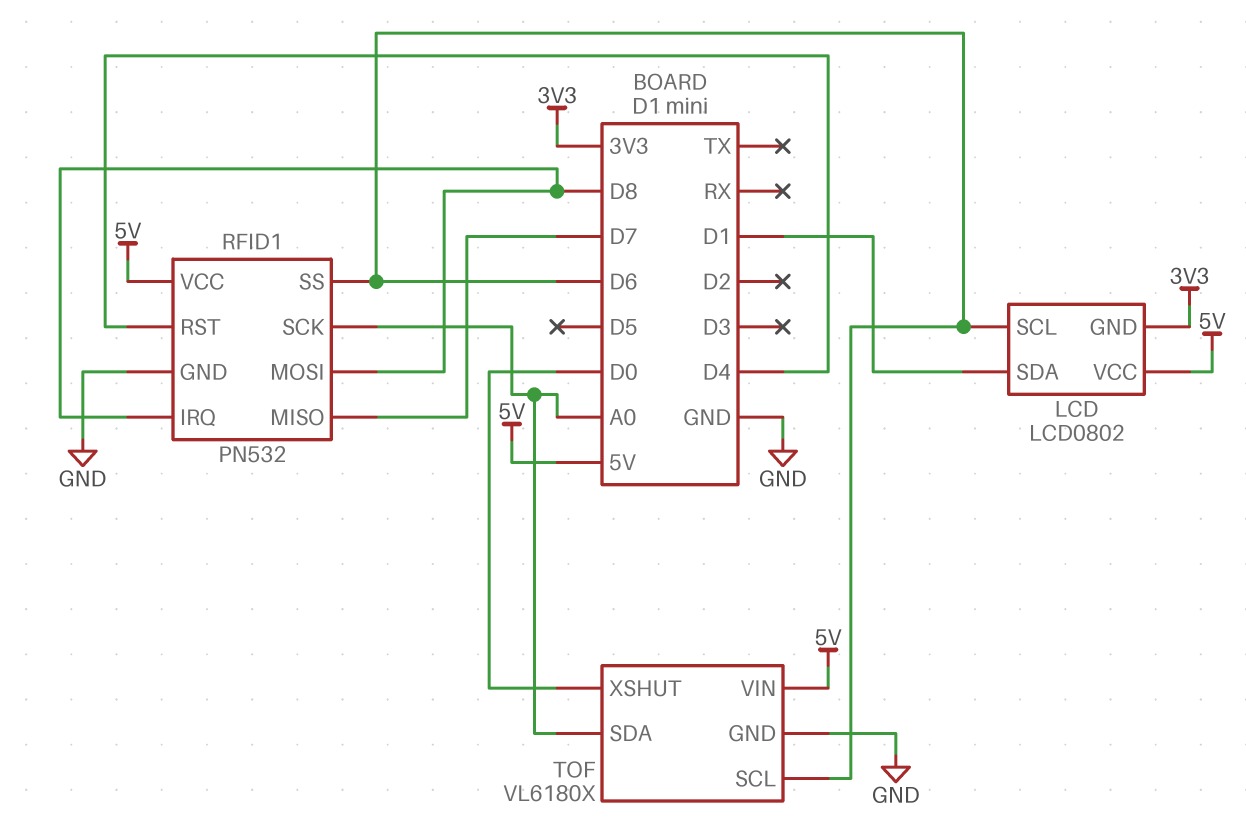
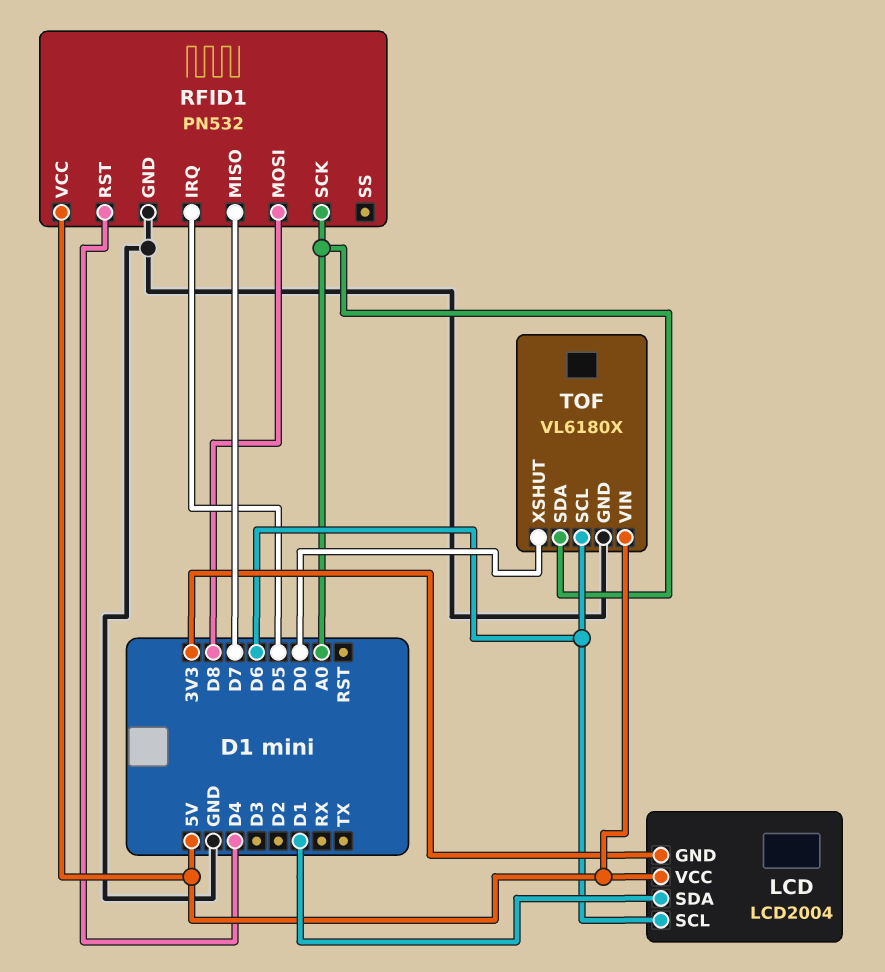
LCD: LCD0802 -> LCD2004
RFID1 pin IRQ: D8 -> D5
RFID1 pin SS: D6 -> none

